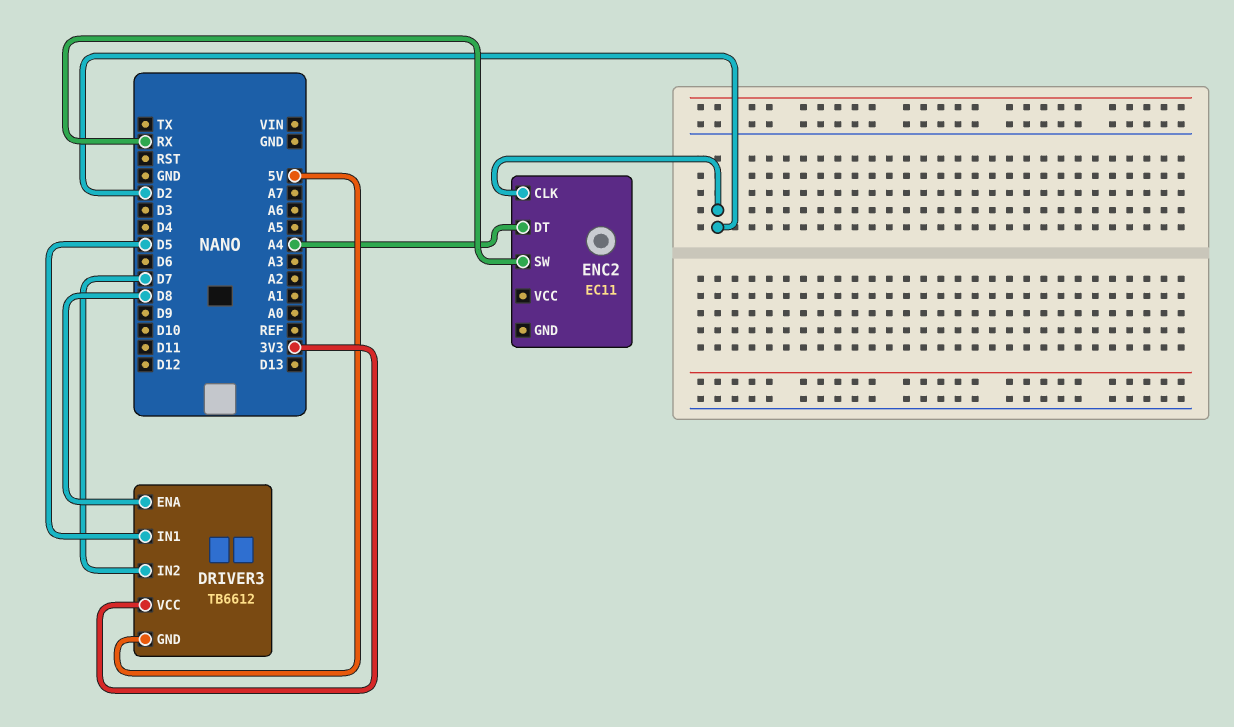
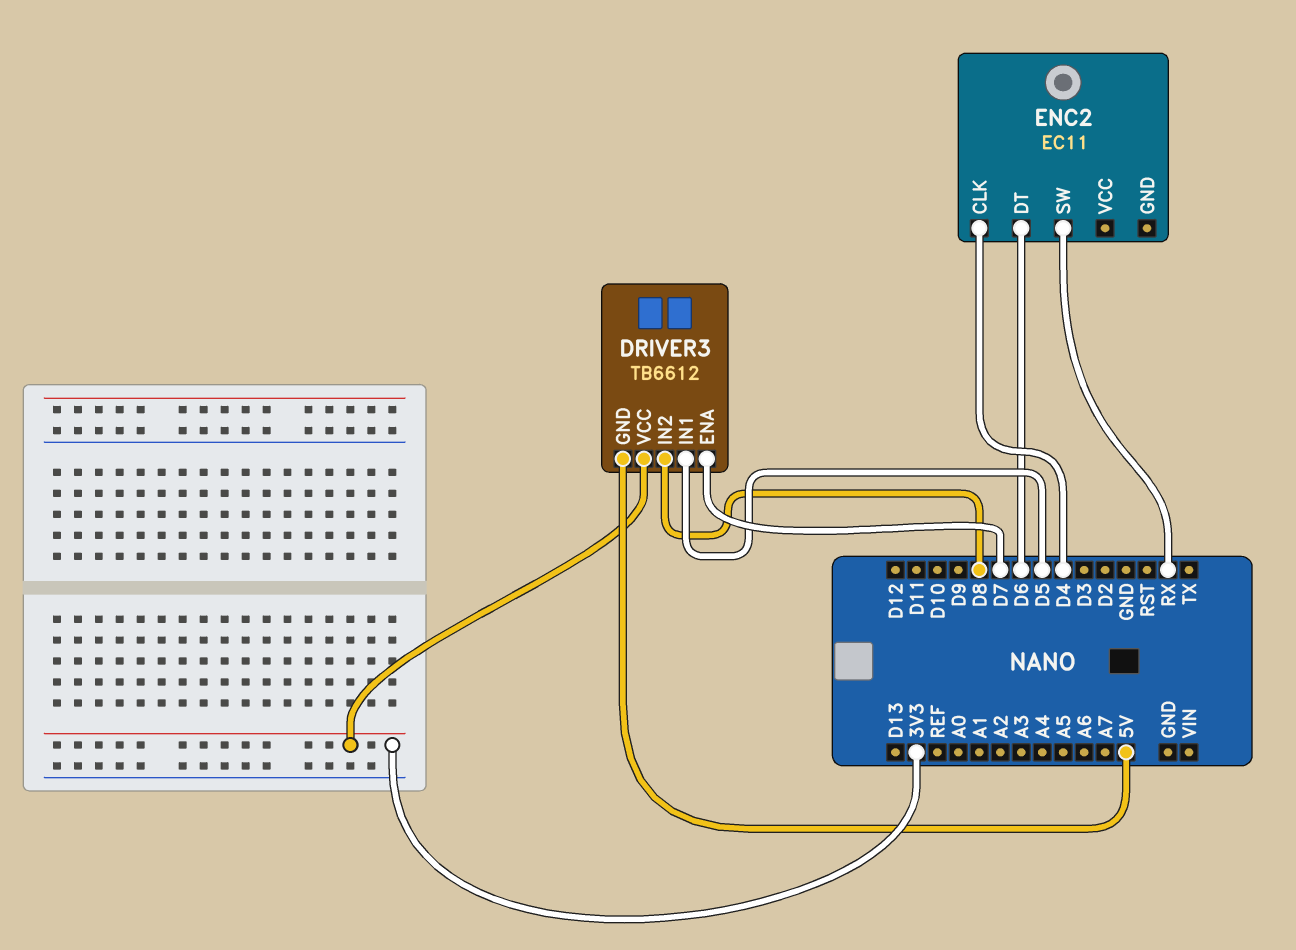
DRIVER3 pin ENA: D8 -> D7
DRIVER3 pin IN2: D7 -> D8
ENC2 pin CLK: D2 -> D4
ENC2 pin DT: A4 -> D6

